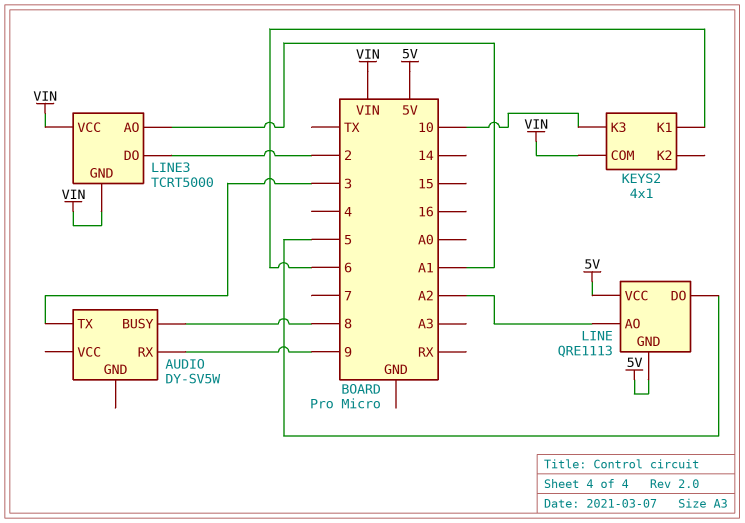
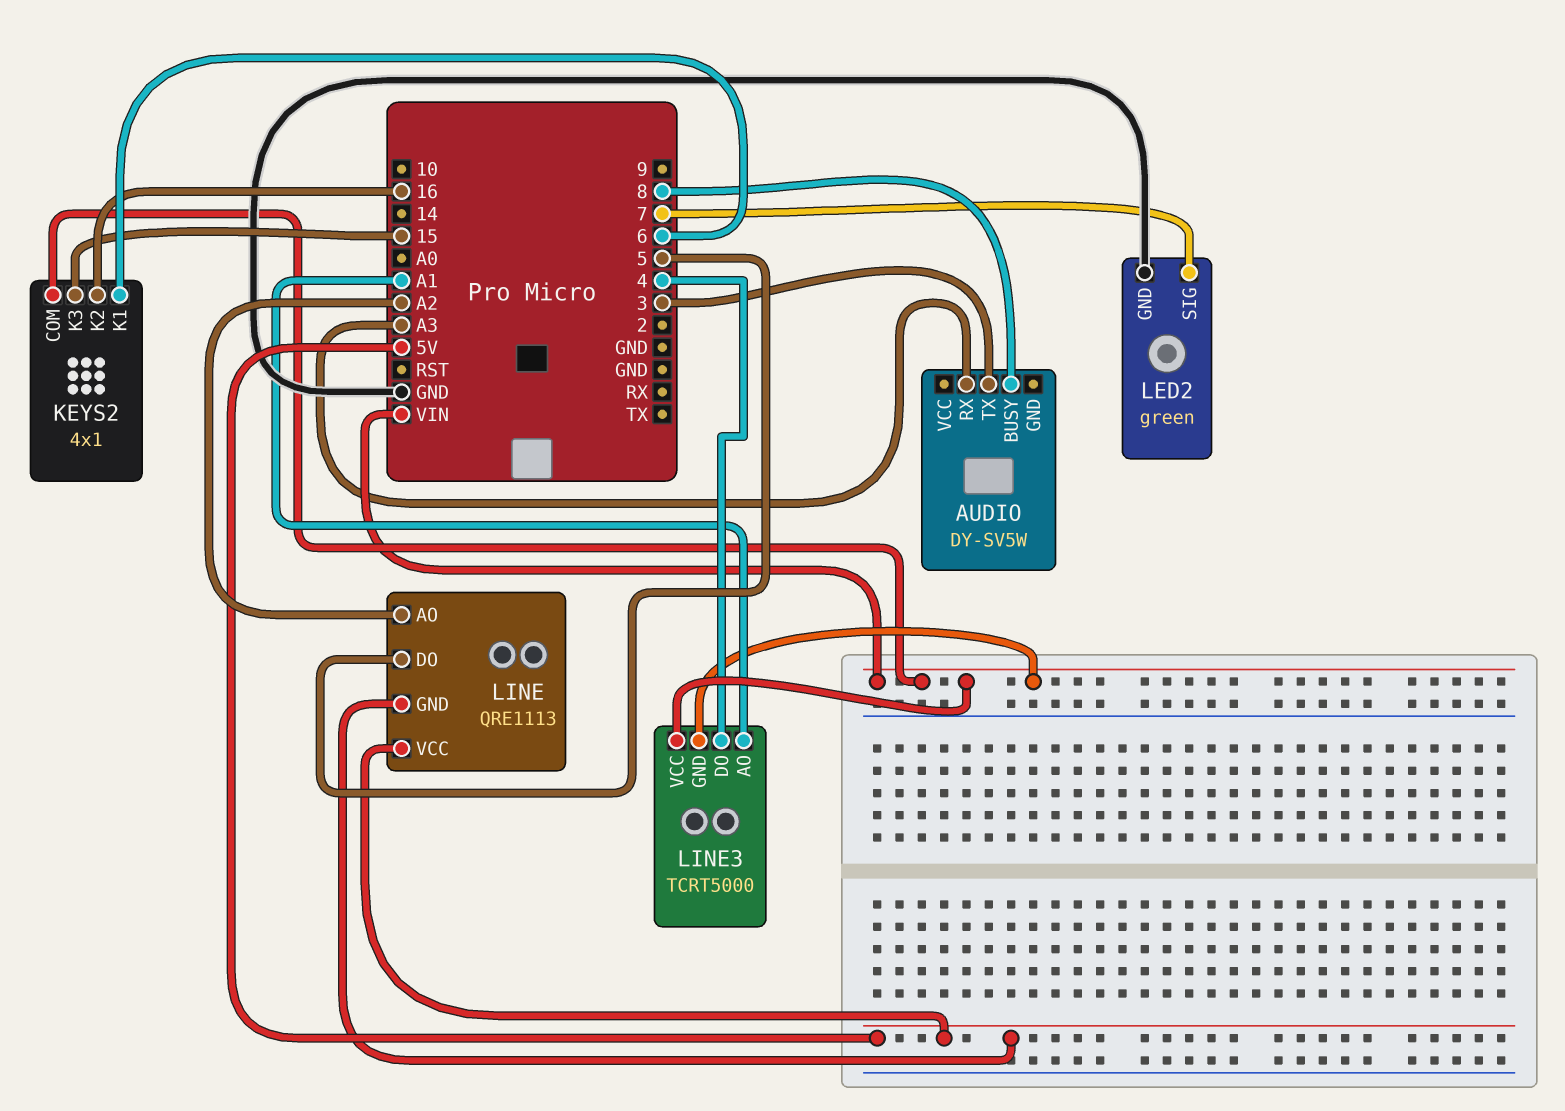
AUDIO pin RX: 9 -> A3
KEYS2 pin K2: none -> 16
KEYS2 pin K3: 10 -> 15
LED2: none -> green
LED2 pin GND: none -> GND
LED2 pin SIG: none -> 7
LINE3 pin DO: 2 -> 4

